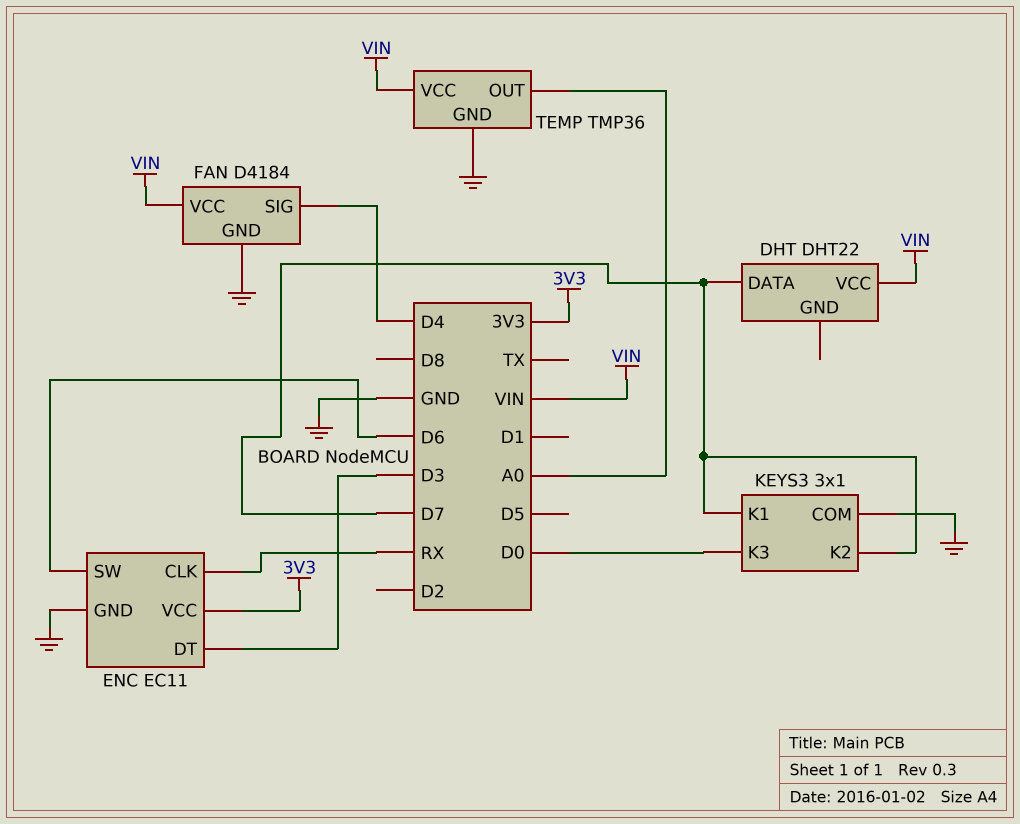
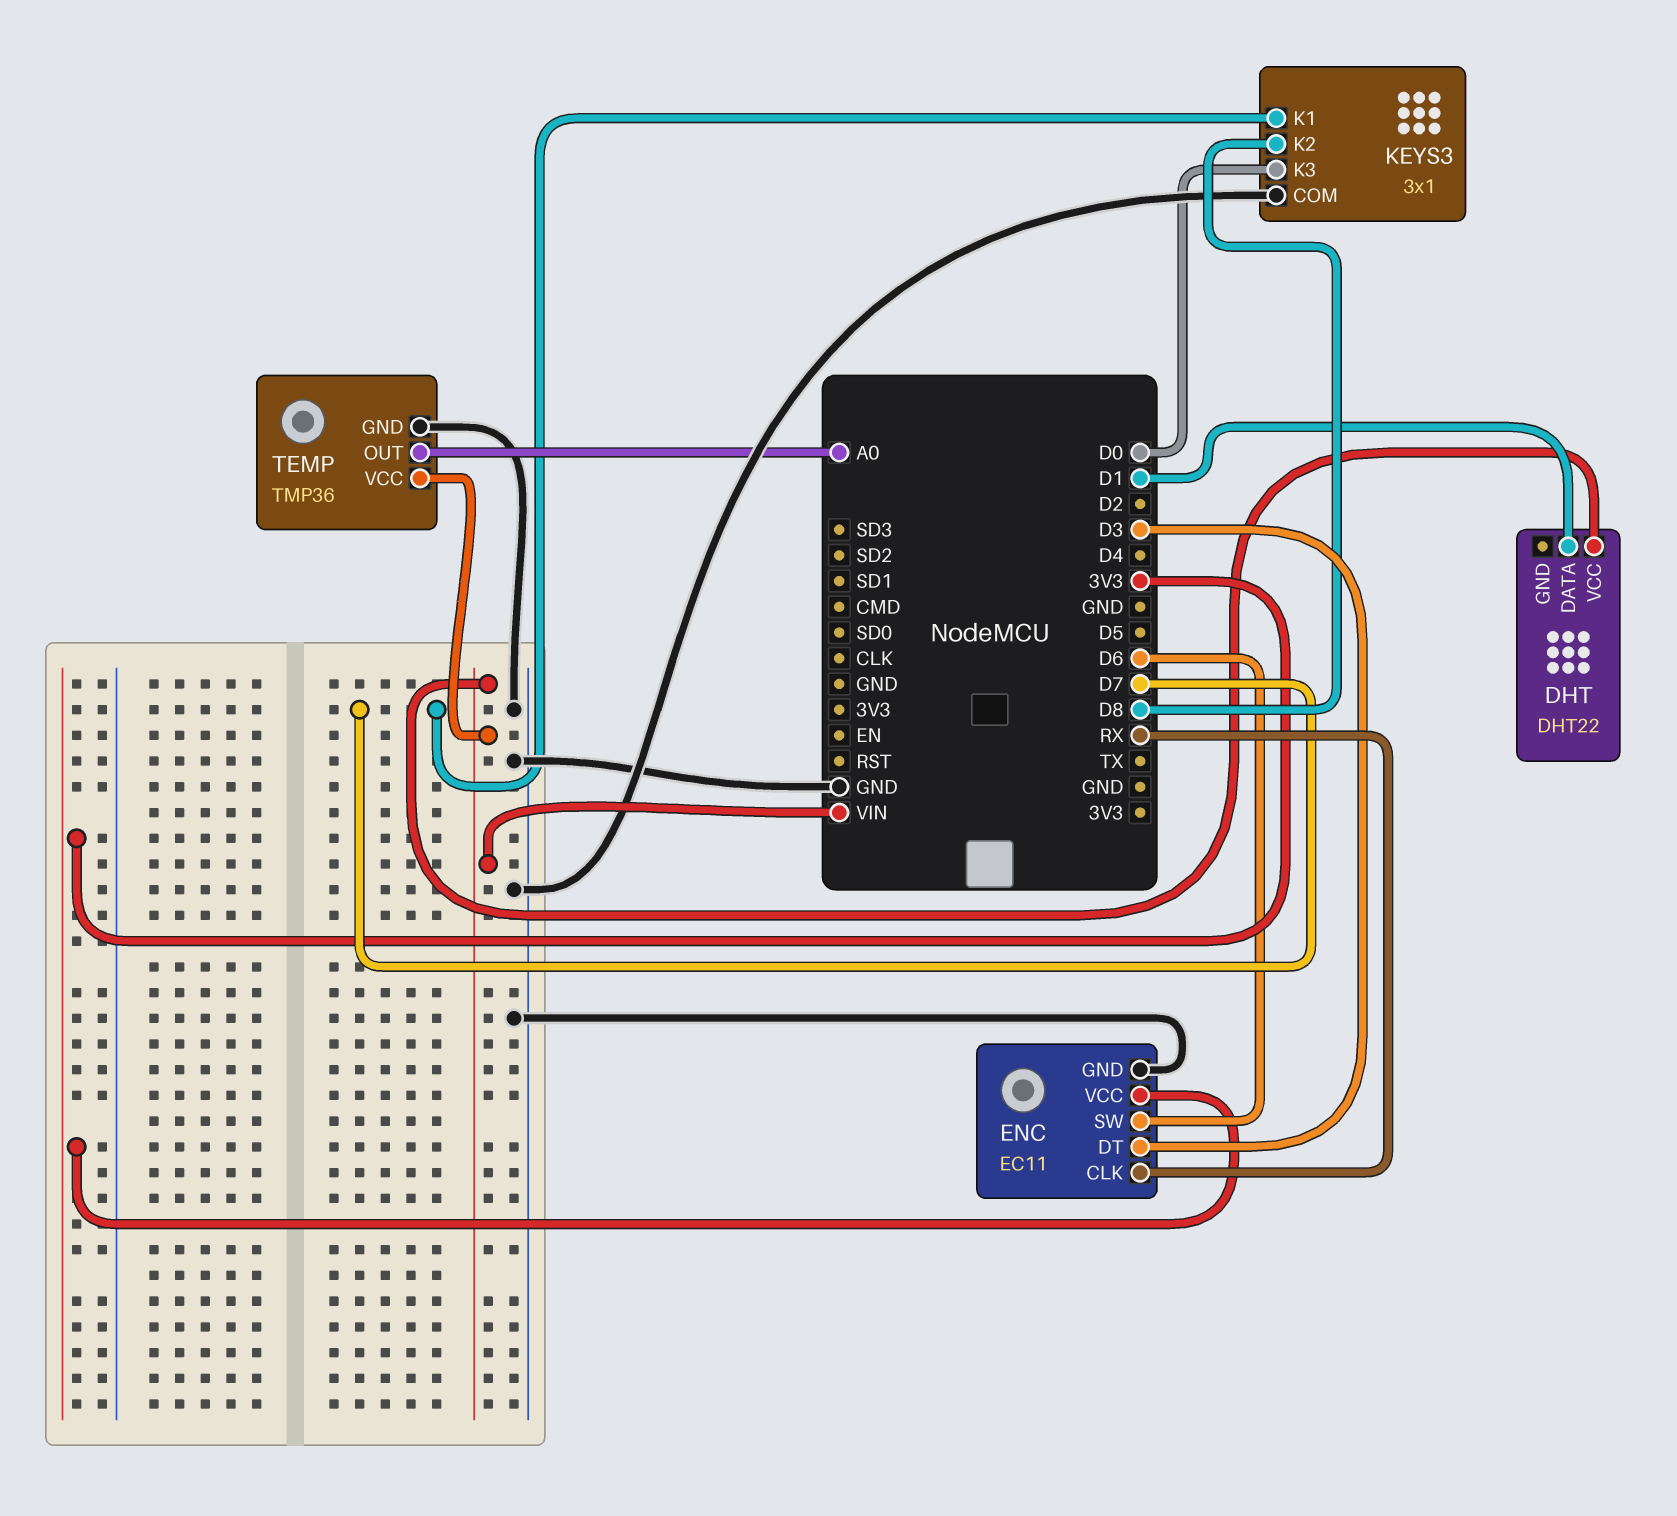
DHT pin DATA: D7 -> D1
FAN: D4184 -> none
FAN pin GND: GND -> none
FAN pin SIG: D4 -> none
FAN pin VCC: VIN -> none
KEYS3 pin K2: D7 -> D8

